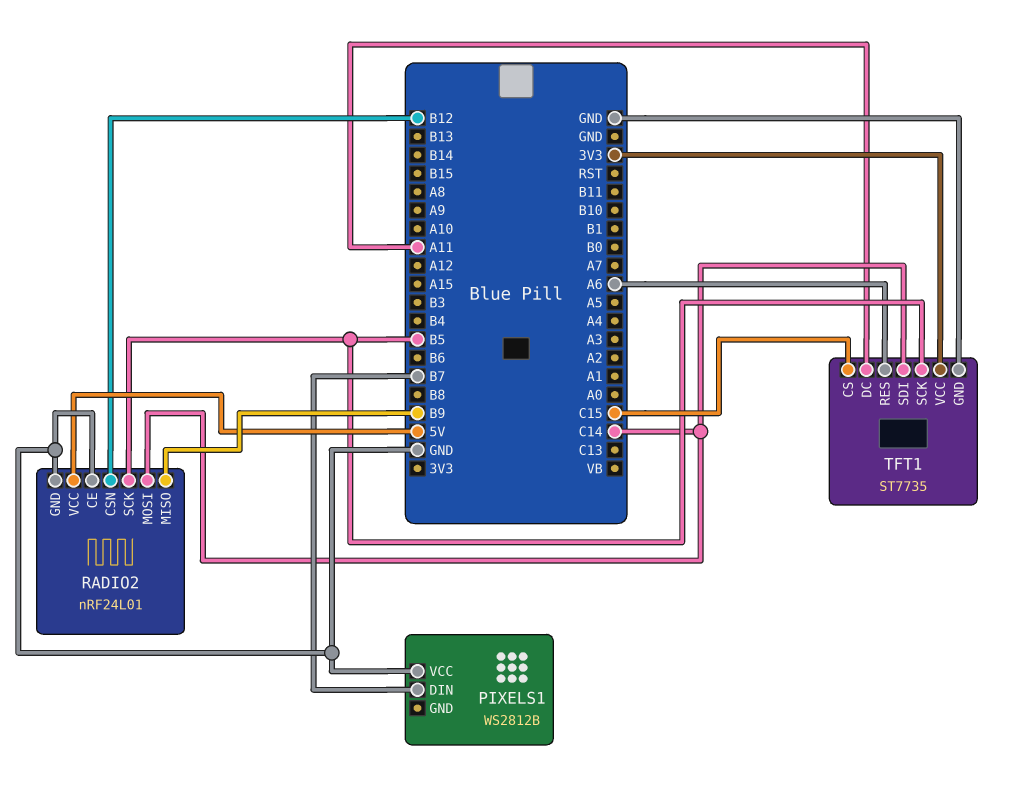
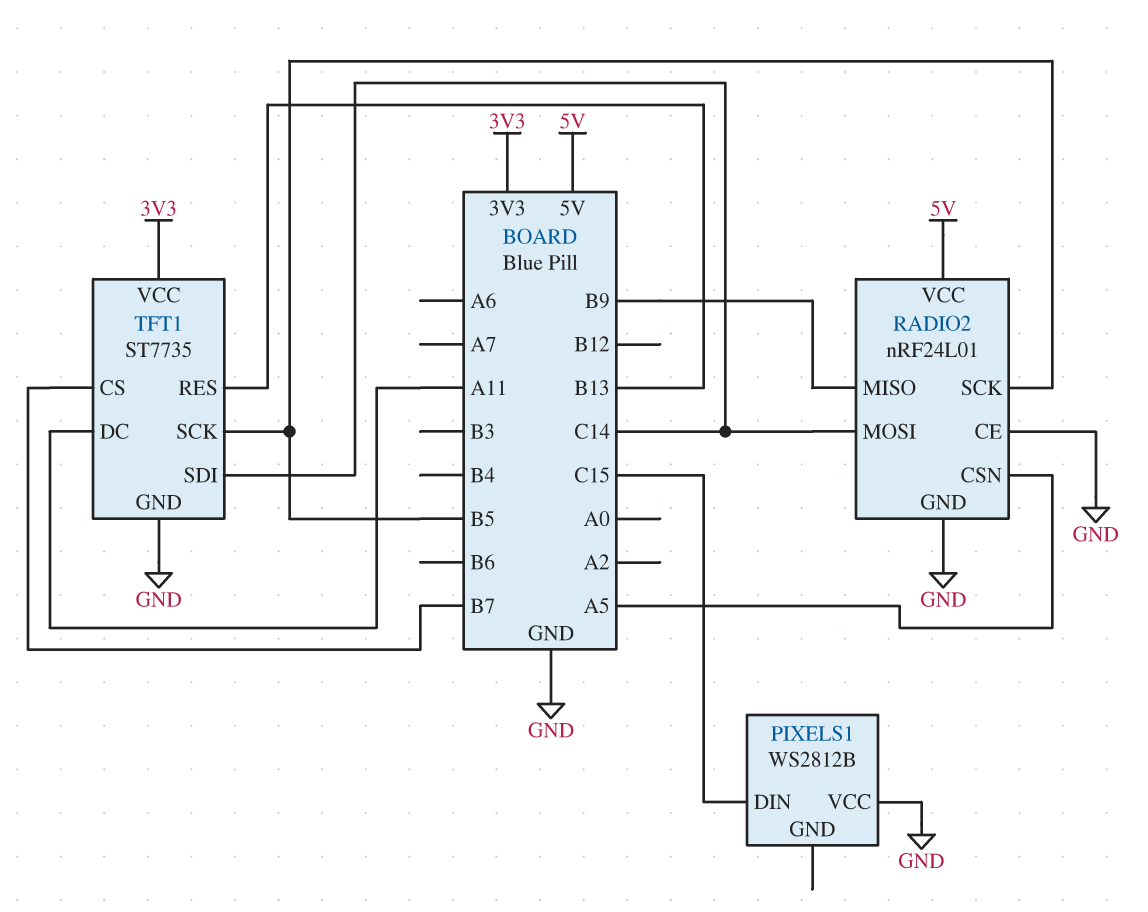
PIXELS1 pin DIN: B7 -> C15
RADIO2 pin CSN: B12 -> A5
TFT1 pin CS: C15 -> B7
TFT1 pin RES: A6 -> B13

